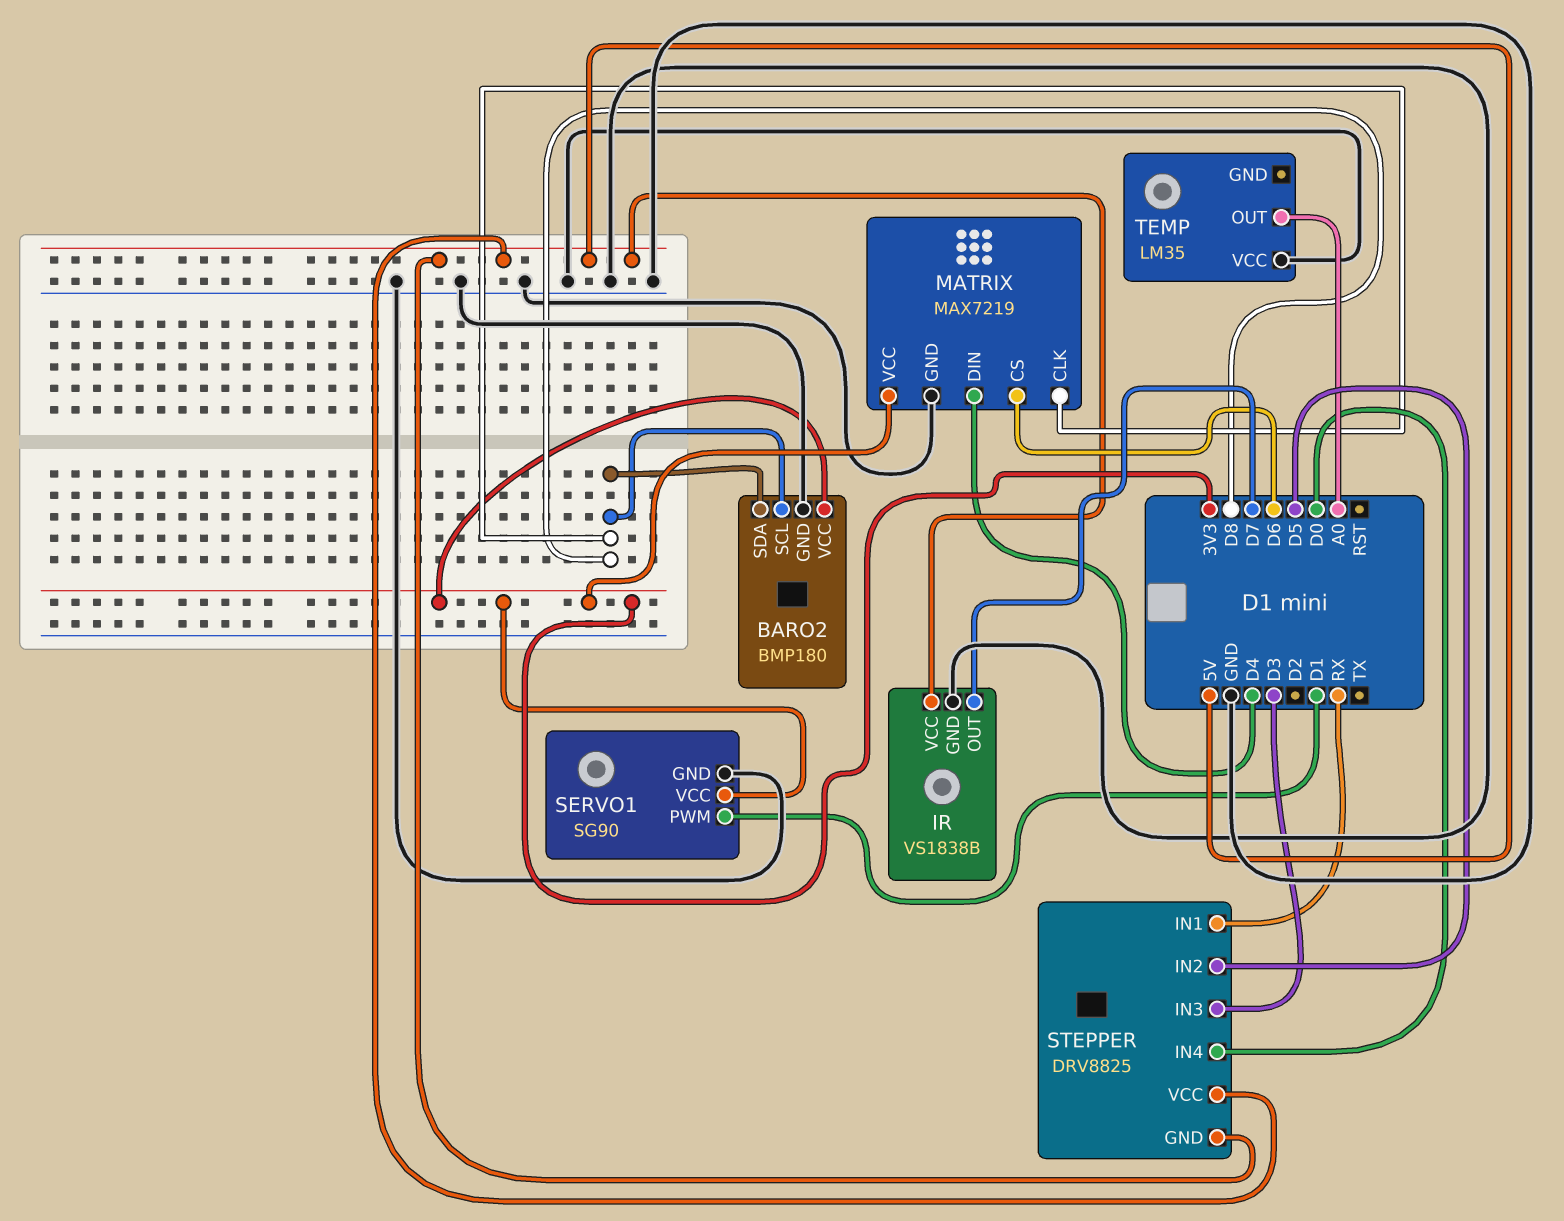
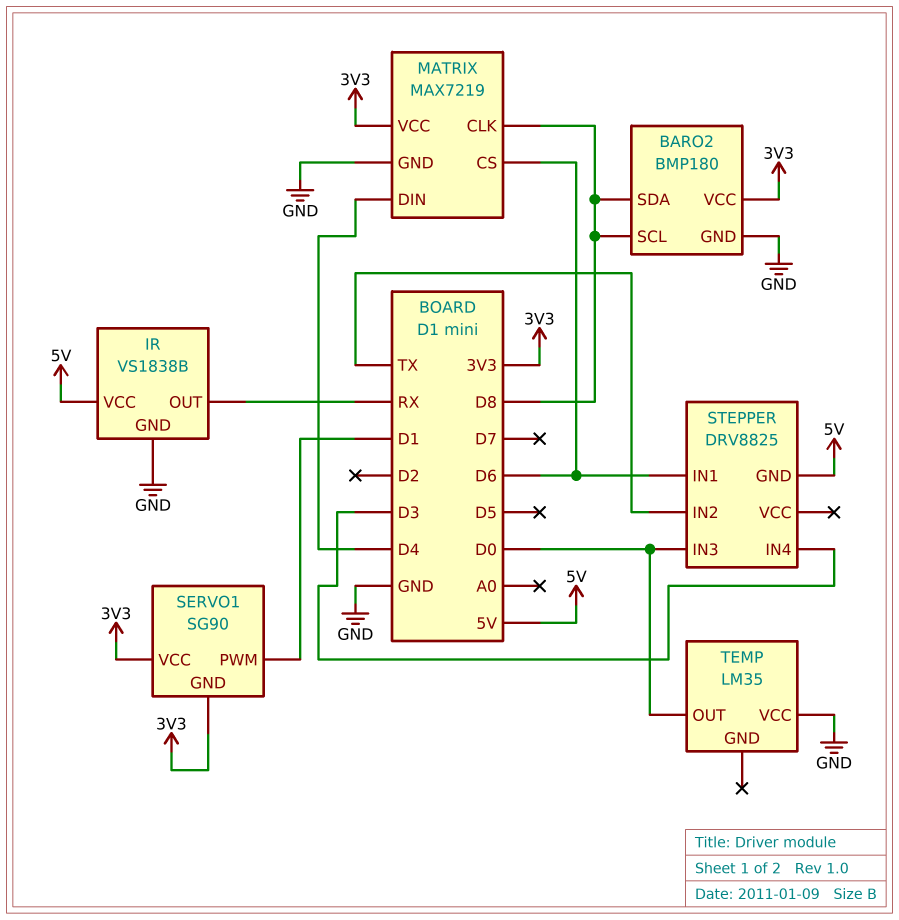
IR pin OUT: D7 -> RX
SERVO1 pin GND: GND -> 3V3
STEPPER pin IN1: RX -> D6
STEPPER pin IN2: D5 -> TX
STEPPER pin IN3: D3 -> D0
STEPPER pin IN4: D0 -> D3
STEPPER pin VCC: 5V -> none
TEMP pin OUT: A0 -> D0

